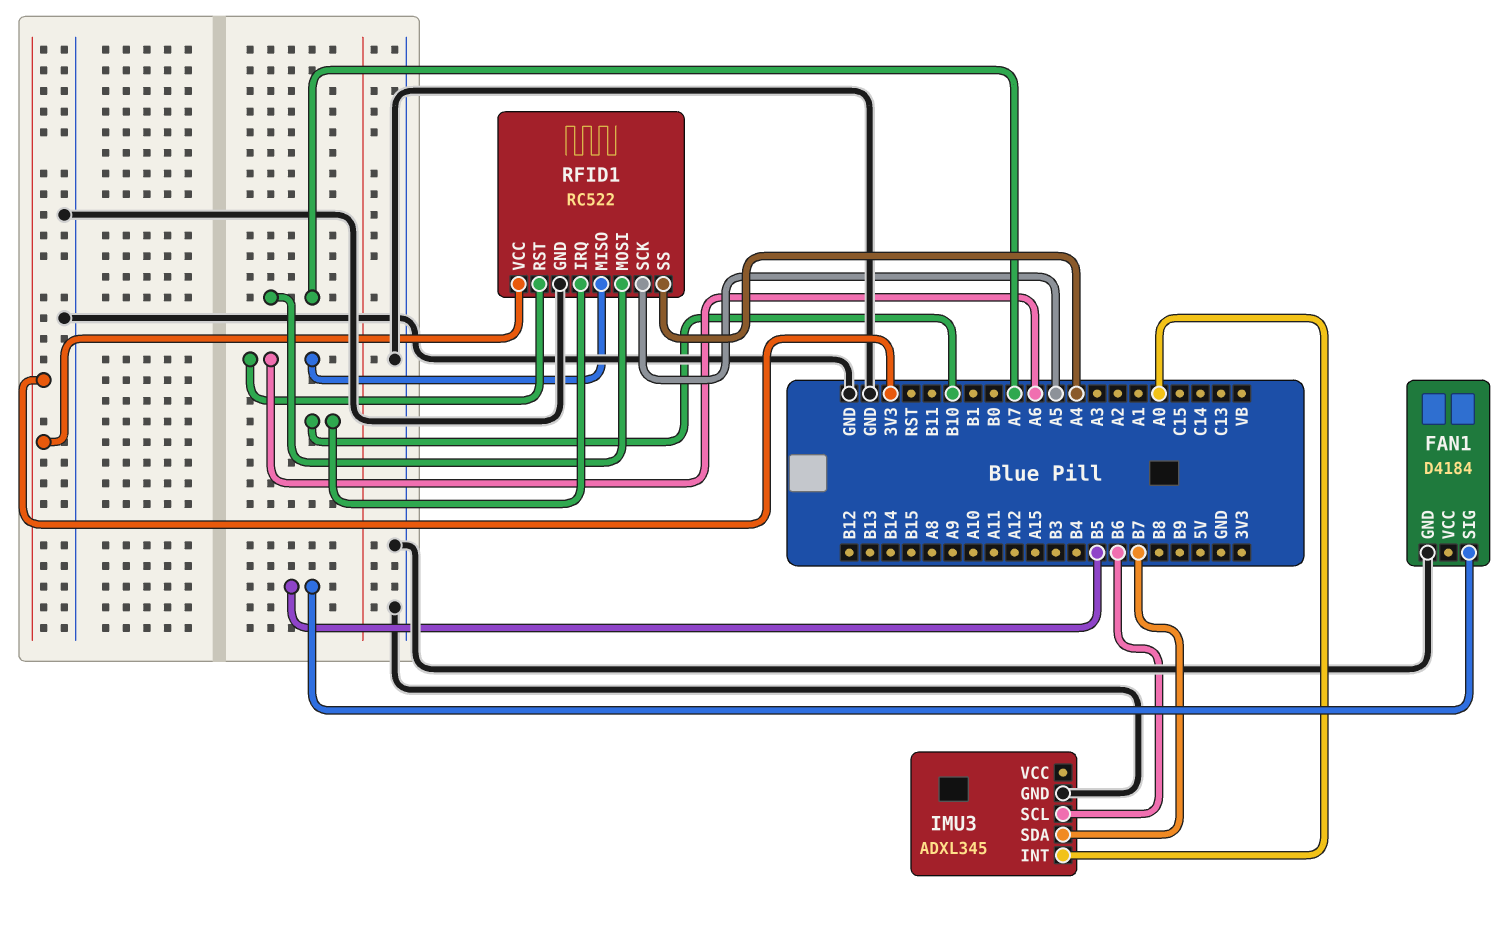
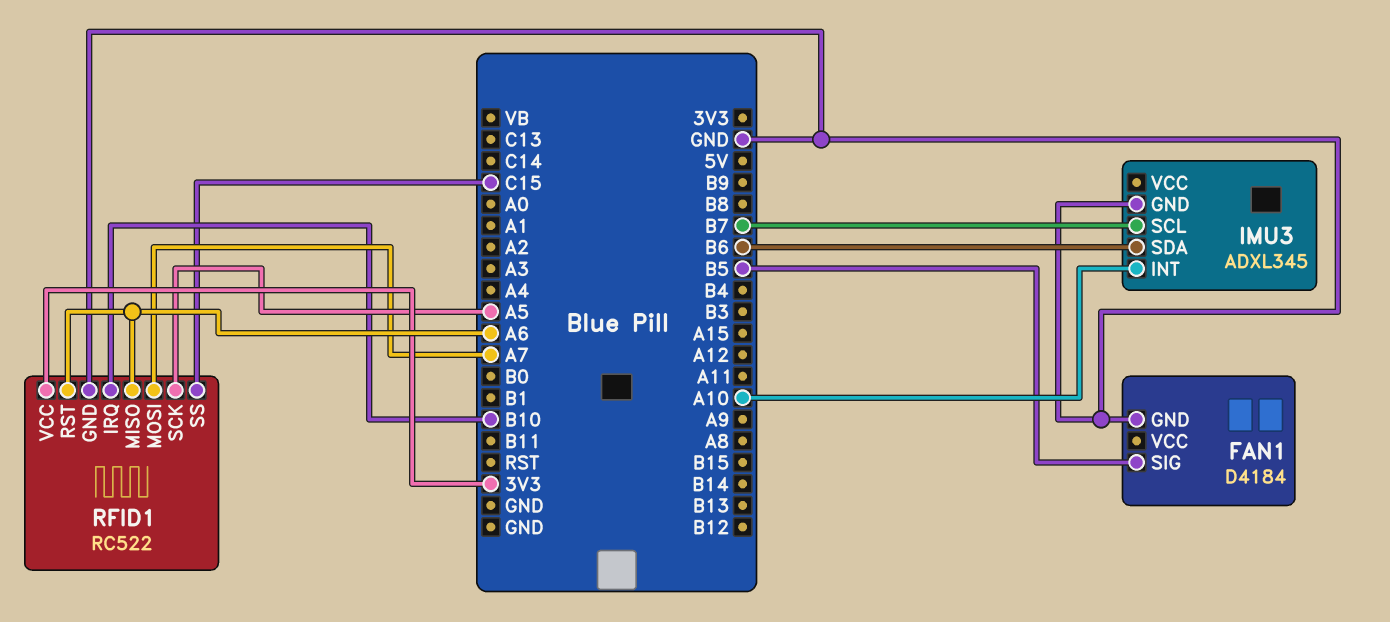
IMU3 pin INT: A0 -> A10
IMU3 pin SCL: B6 -> B7
IMU3 pin SDA: B7 -> B6
RFID1 pin SS: A4 -> C15

